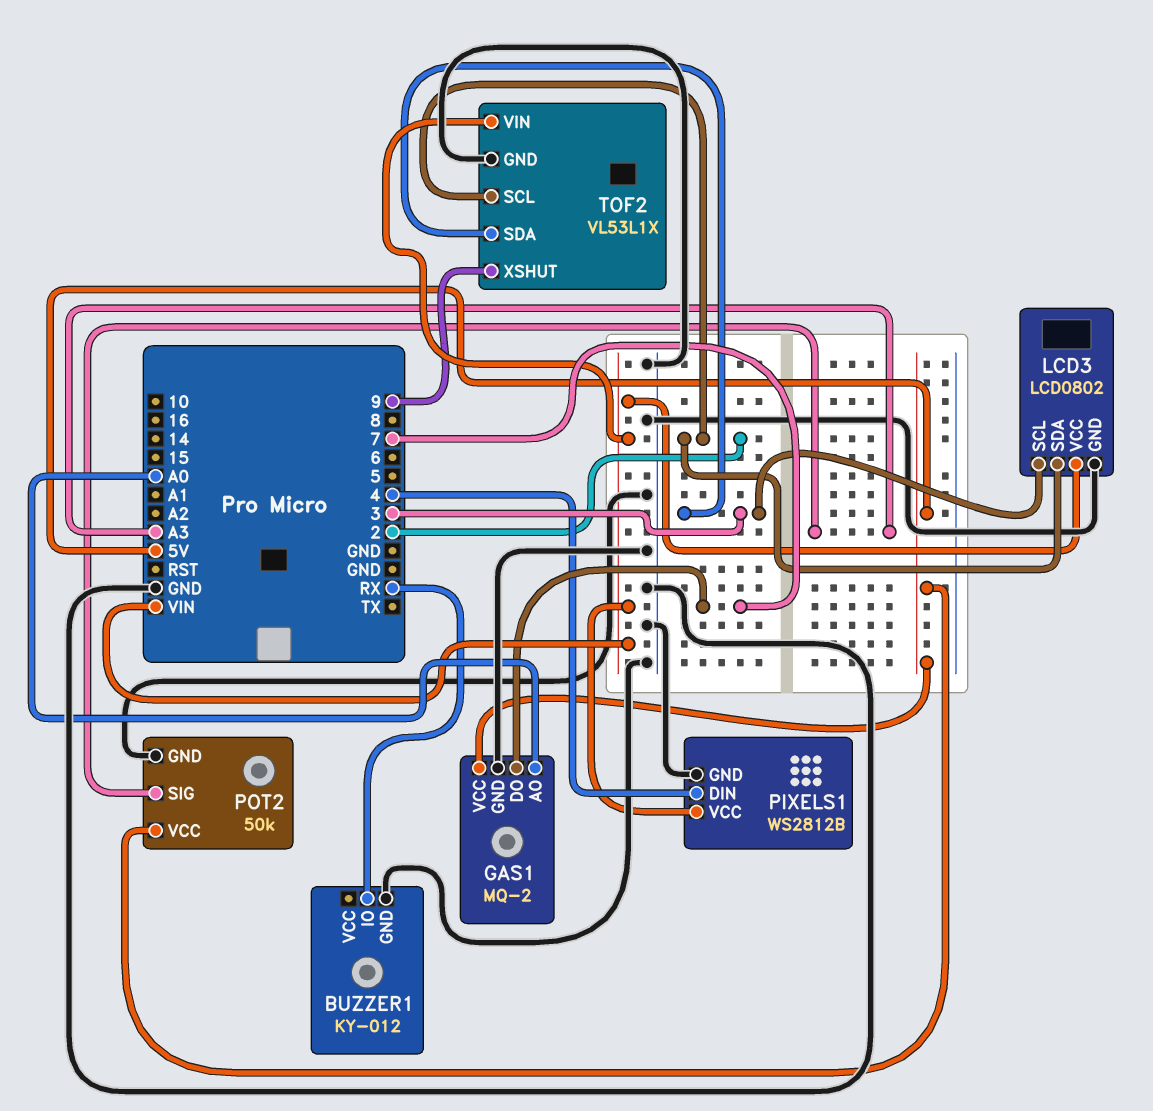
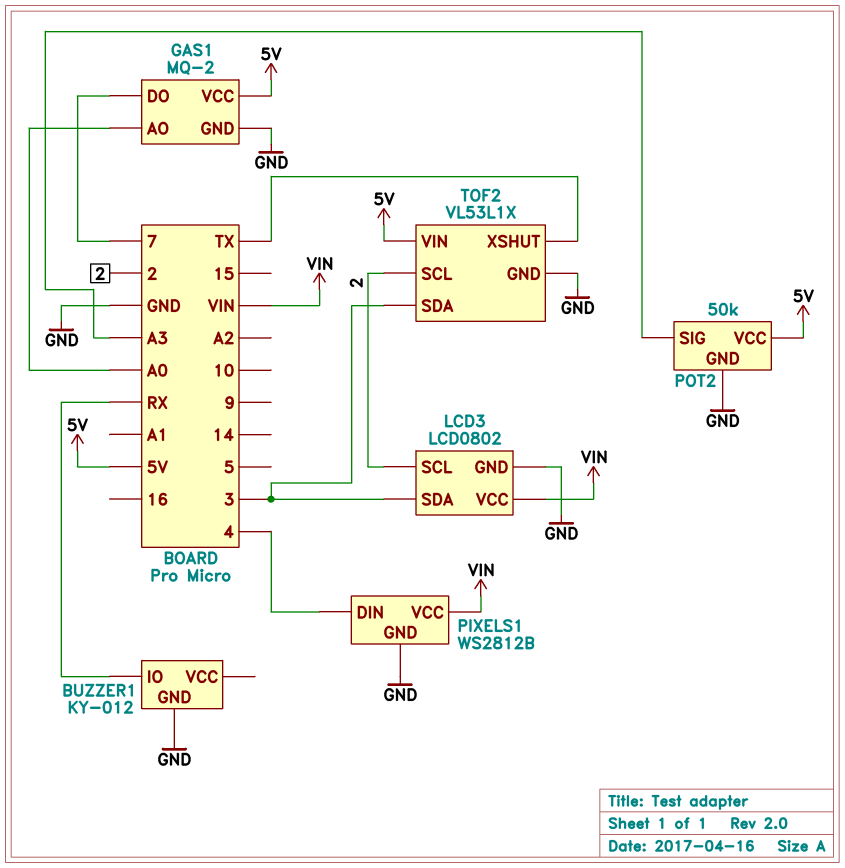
LCD3 pin SCL: 3 -> 2
LCD3 pin SDA: 2 -> 3
TOF2 pin VIN: VIN -> 5V
TOF2 pin XSHUT: 9 -> TX

